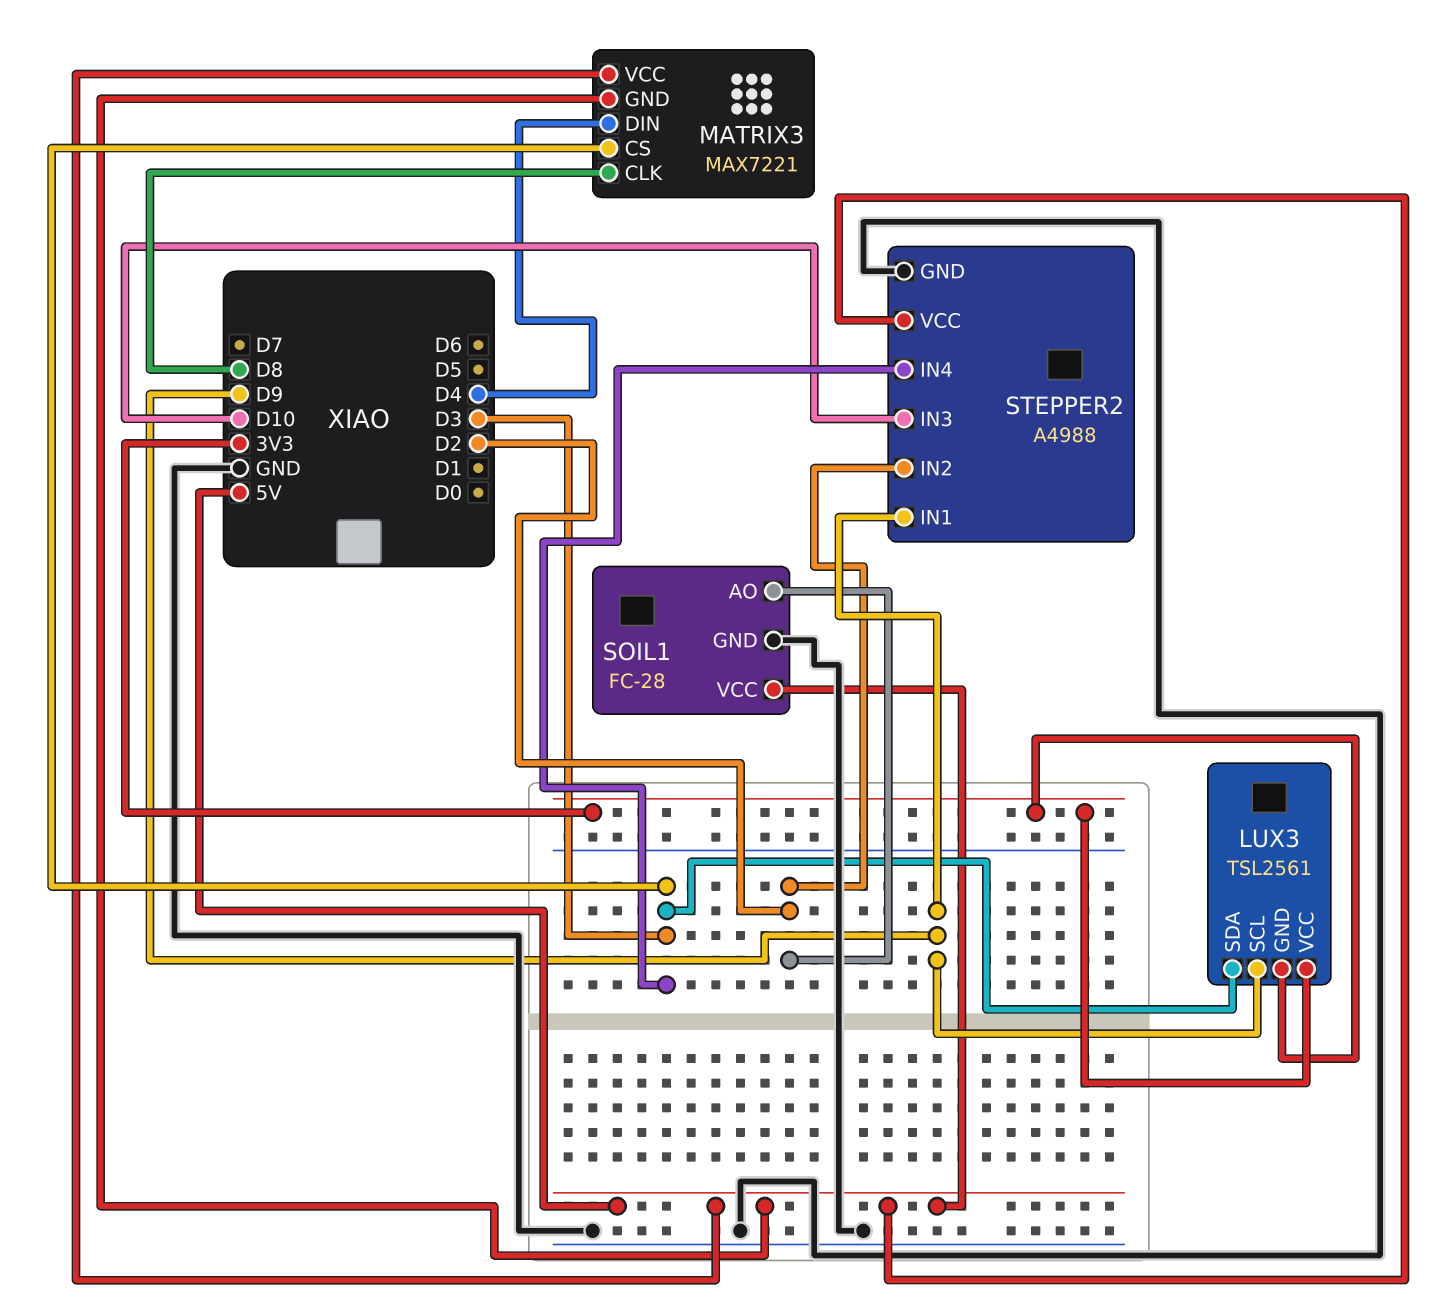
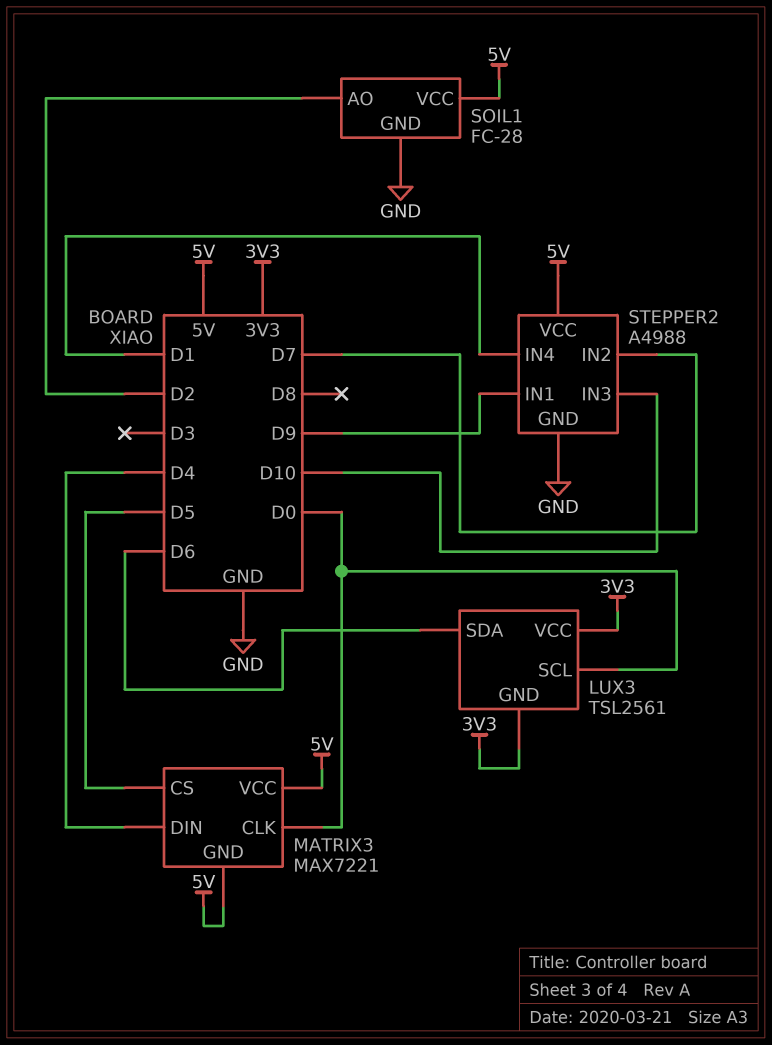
LUX3 pin SCL: D9 -> D0
LUX3 pin SDA: D3 -> D6
MATRIX3 pin CLK: D8 -> D0
MATRIX3 pin CS: D3 -> D5
STEPPER2 pin IN2: D2 -> D7
STEPPER2 pin IN4: D3 -> D1

